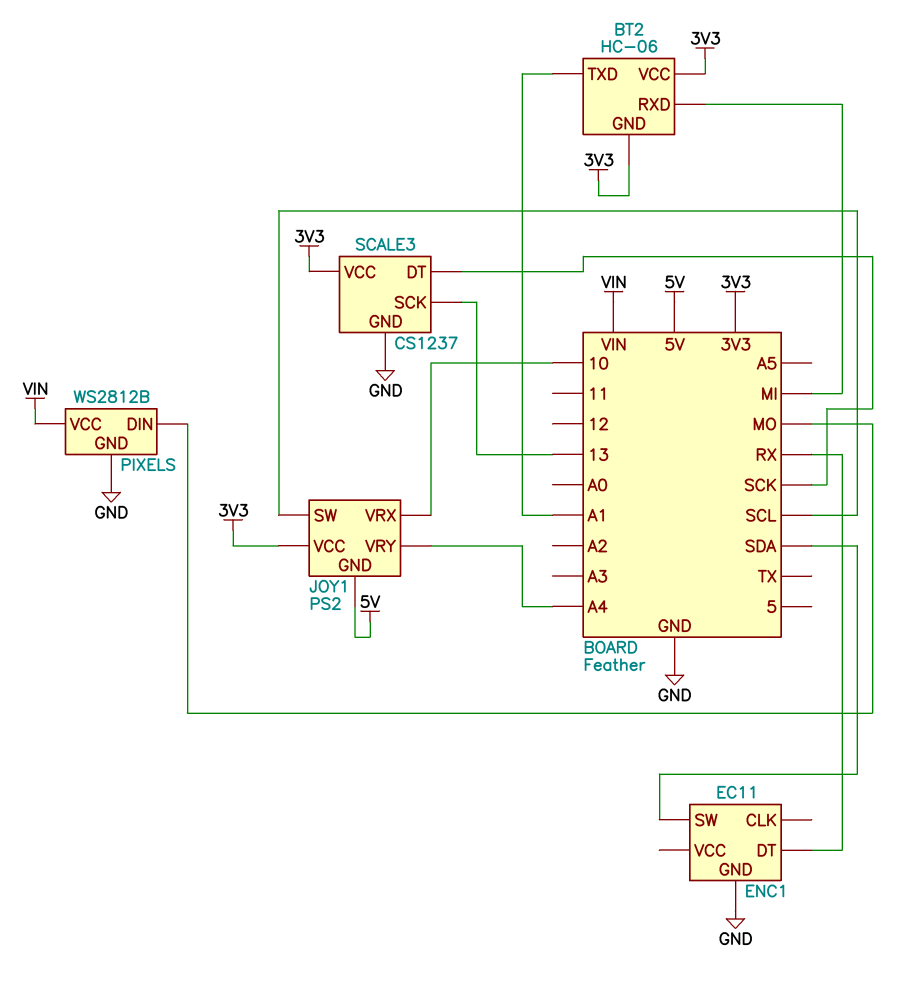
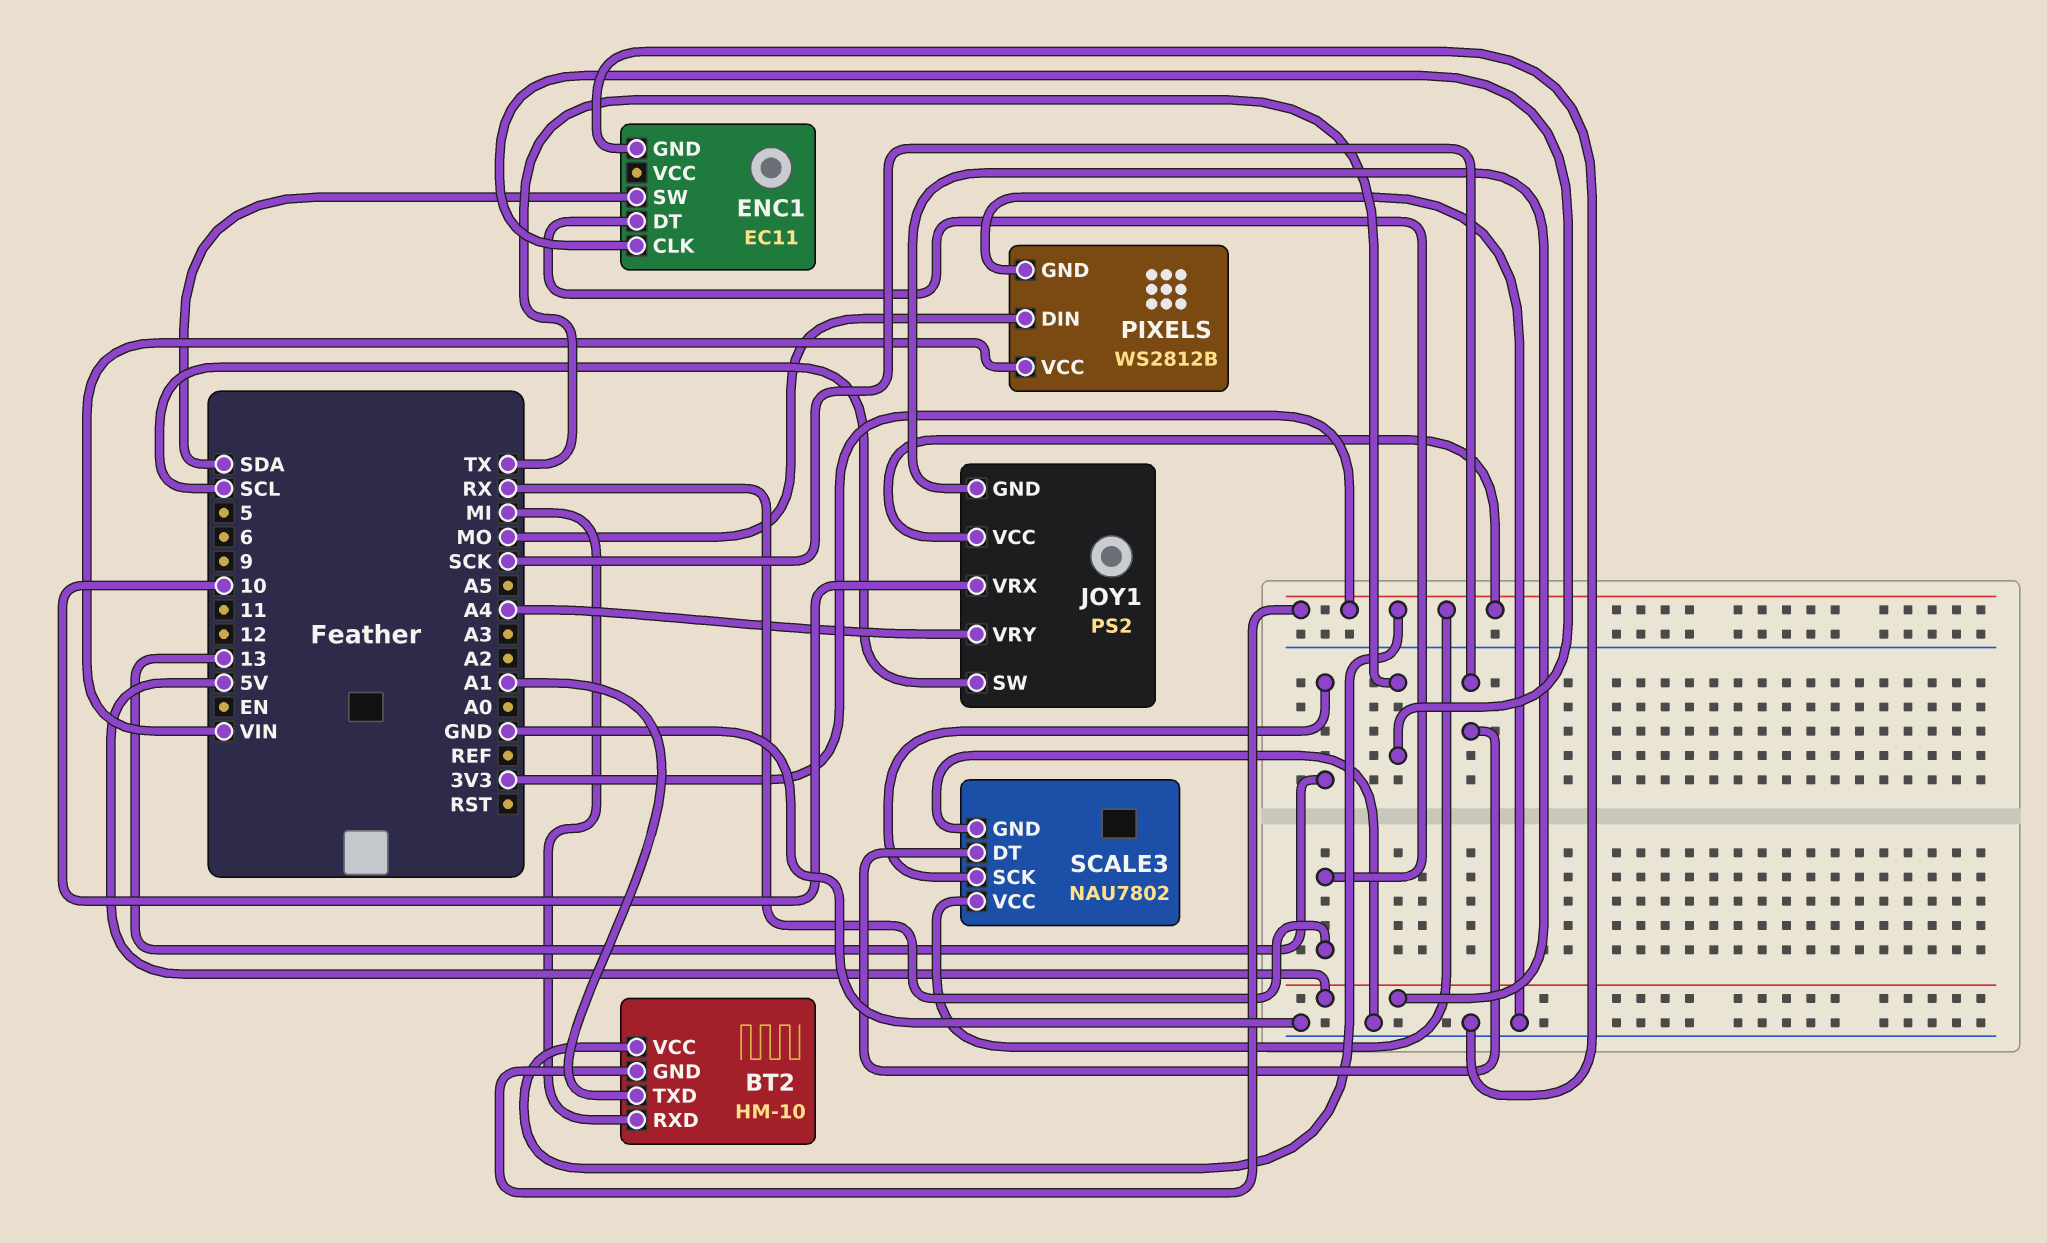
BT2: HC-06 -> HM-10
ENC1 pin CLK: none -> TX
SCALE3: CS1237 -> NAU7802

